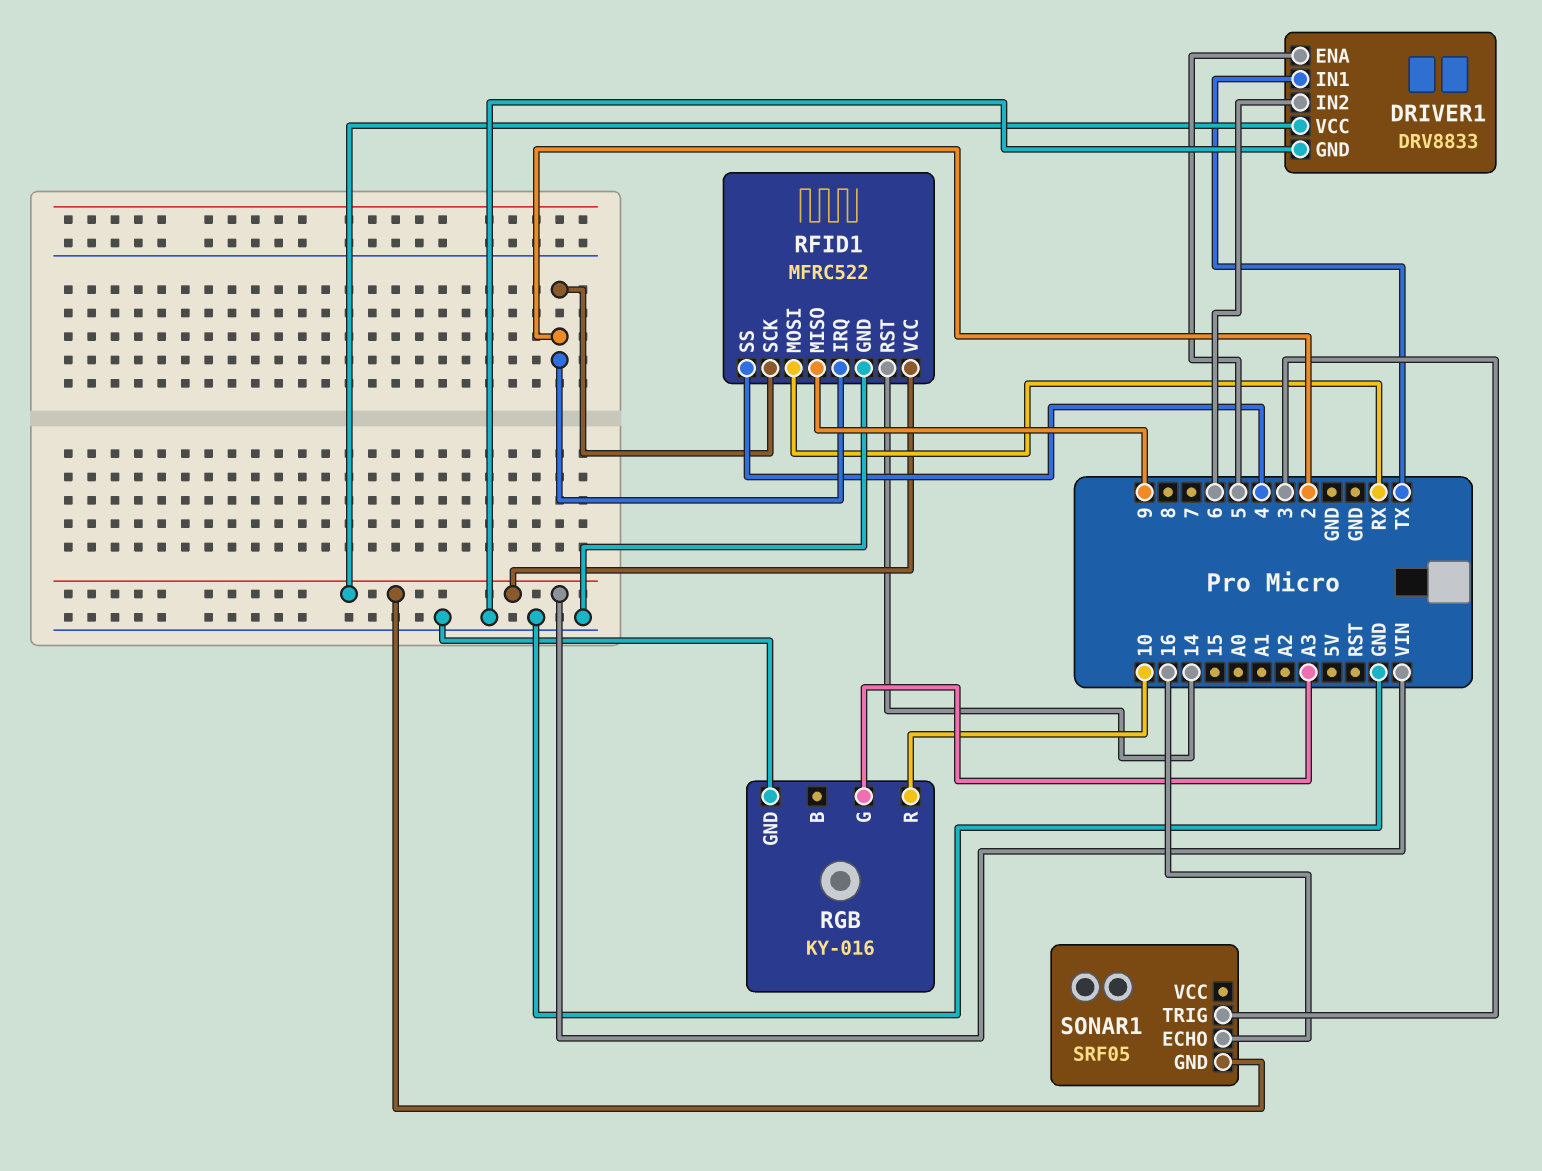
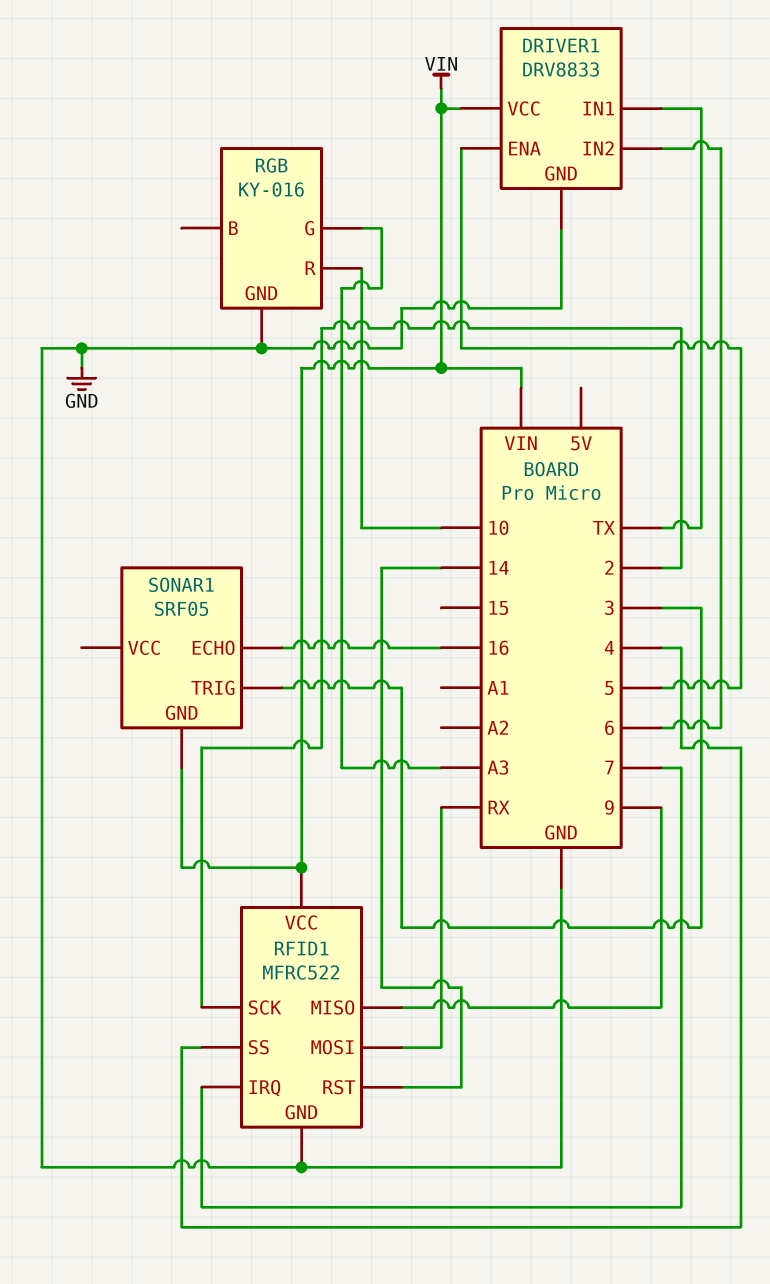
RFID1 pin IRQ: 2 -> 7

